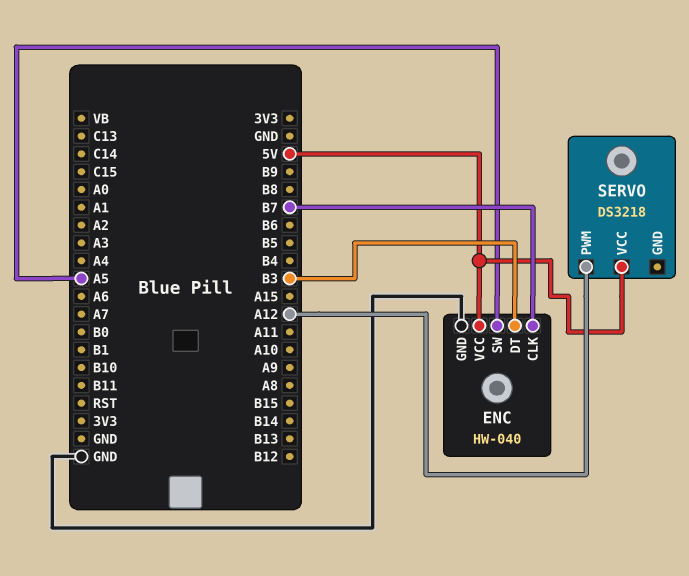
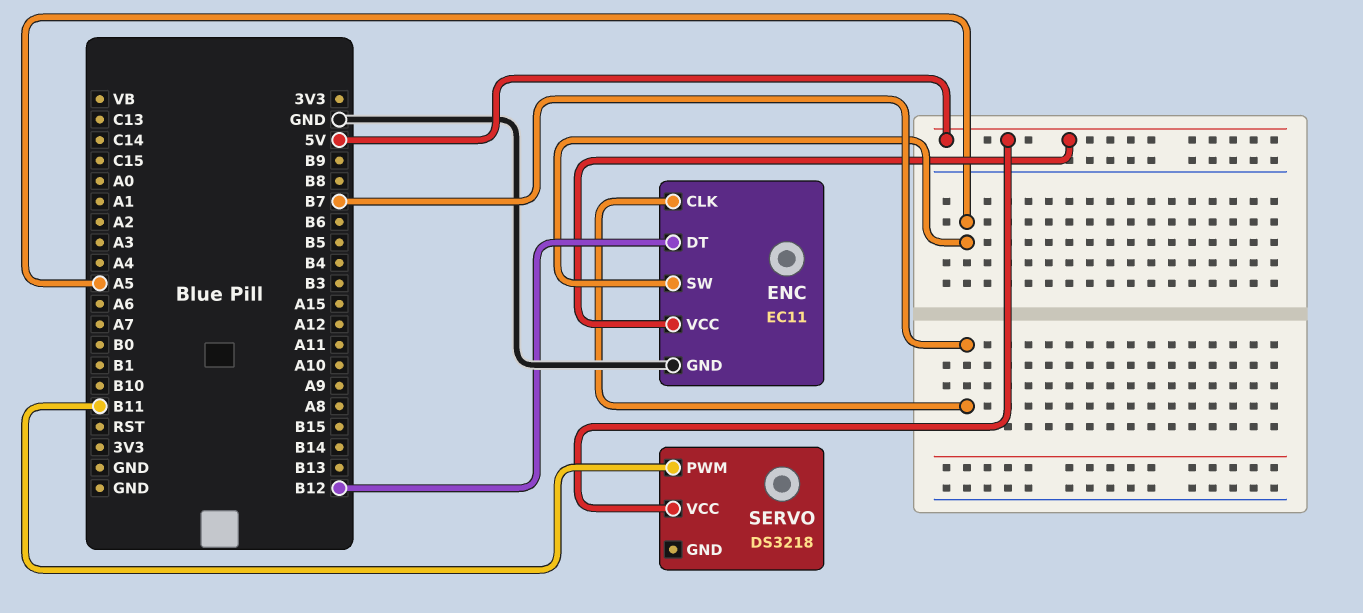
ENC: HW-040 -> EC11
ENC pin DT: B3 -> B12
SERVO pin PWM: A12 -> B11

